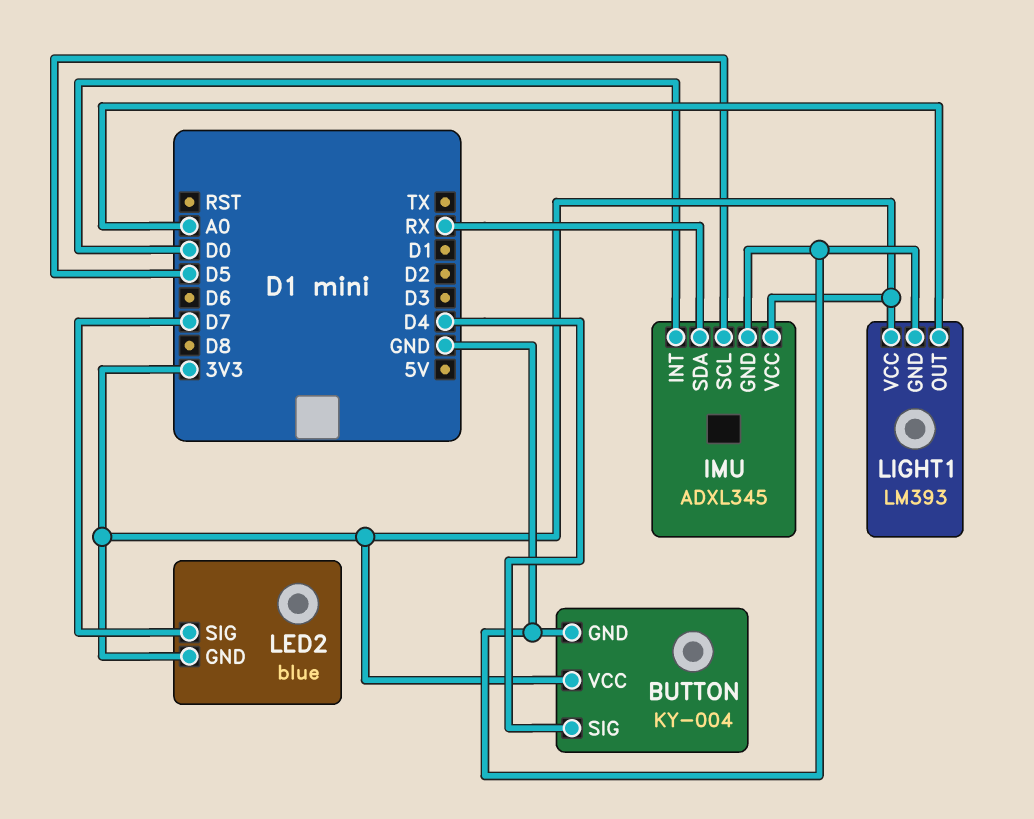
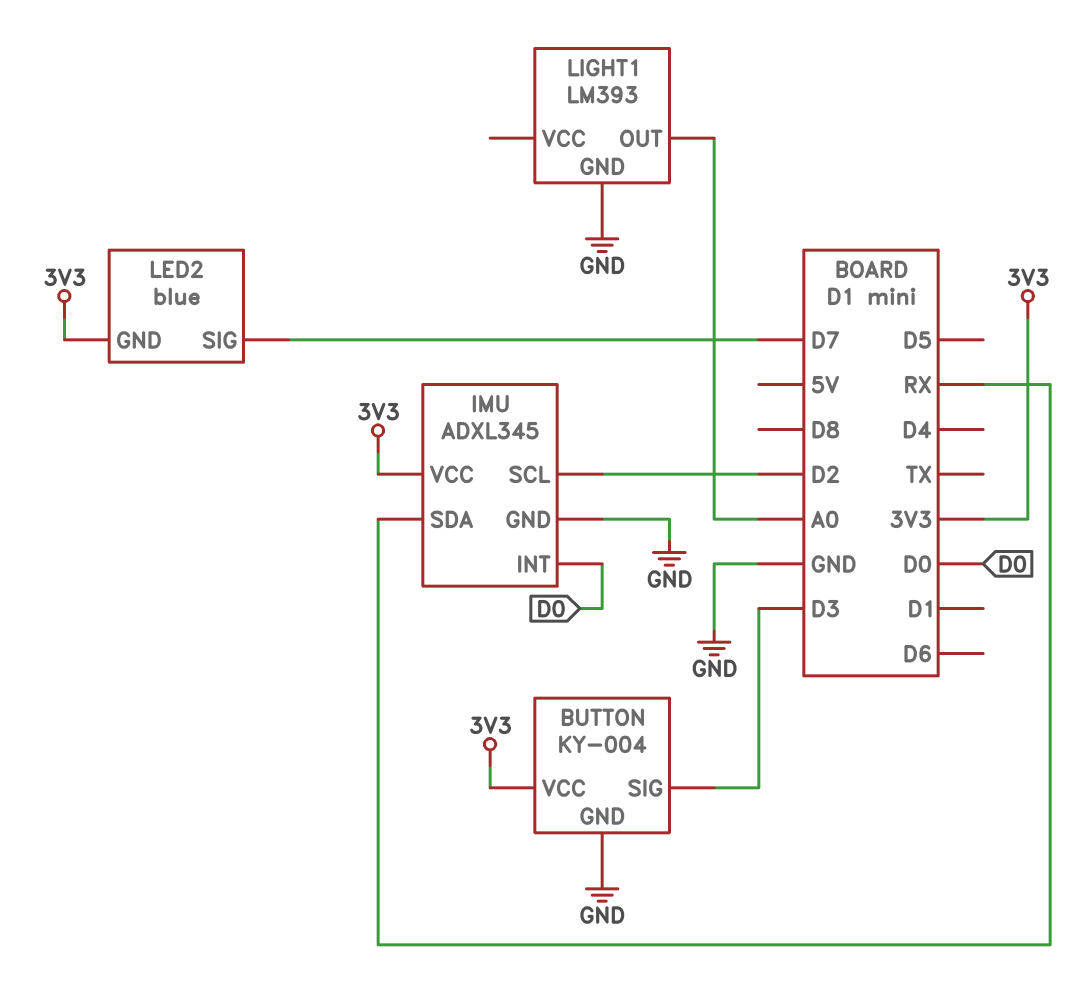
BUTTON pin SIG: D4 -> D3
IMU pin SCL: D5 -> D2
LIGHT1 pin VCC: 3V3 -> none

